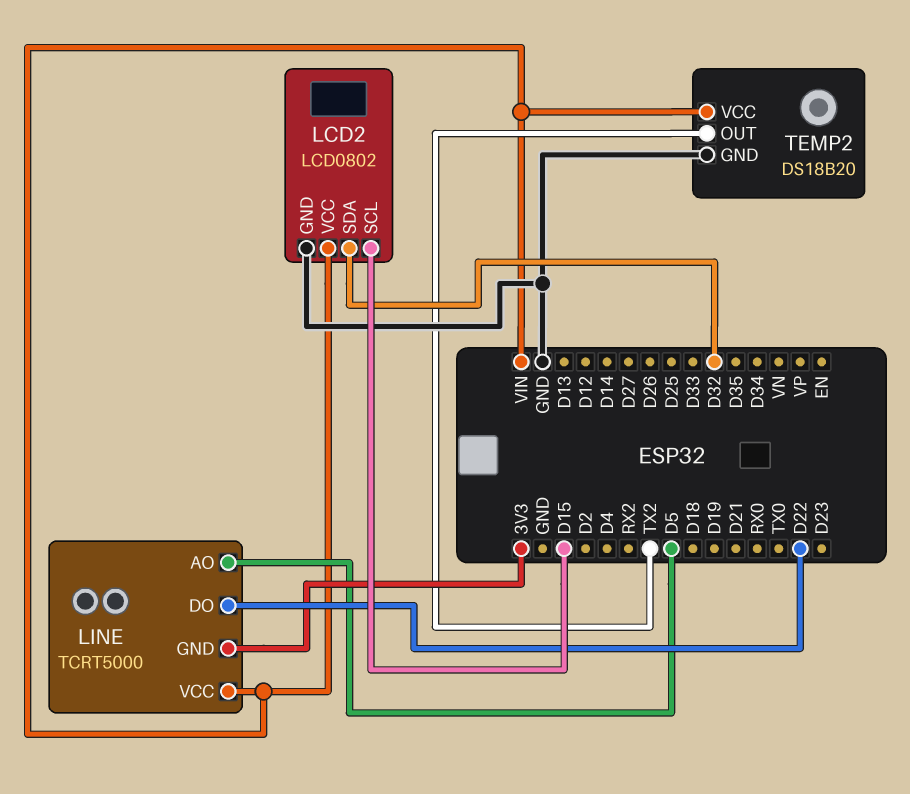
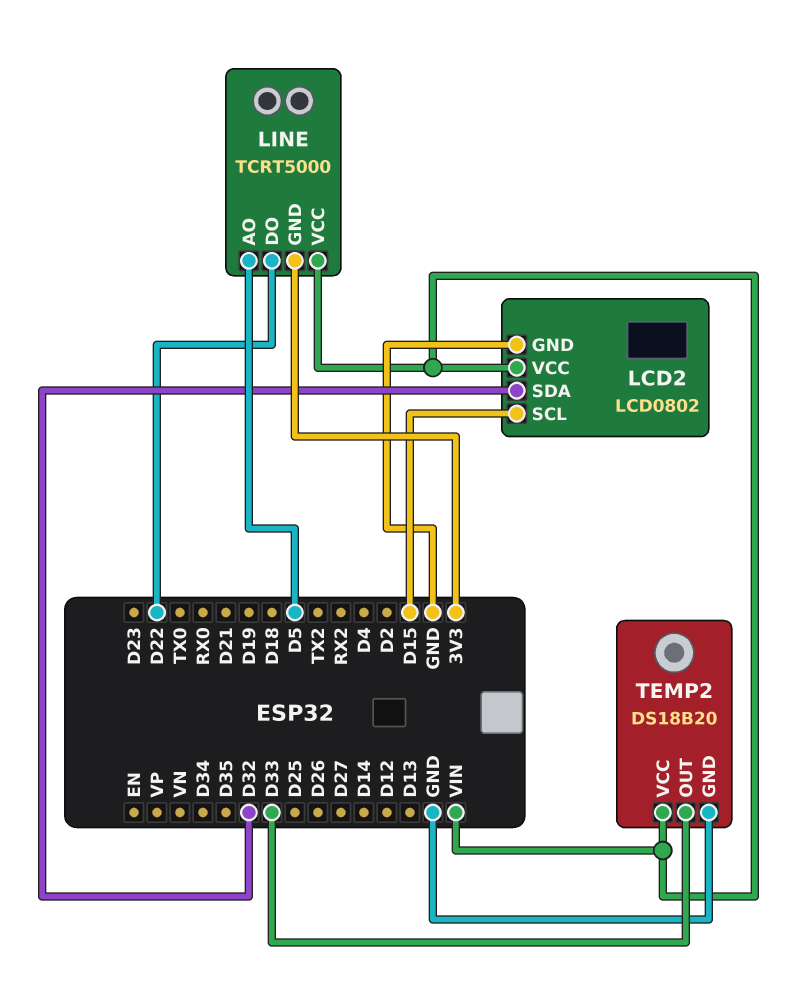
TEMP2 pin OUT: TX2 -> D33

